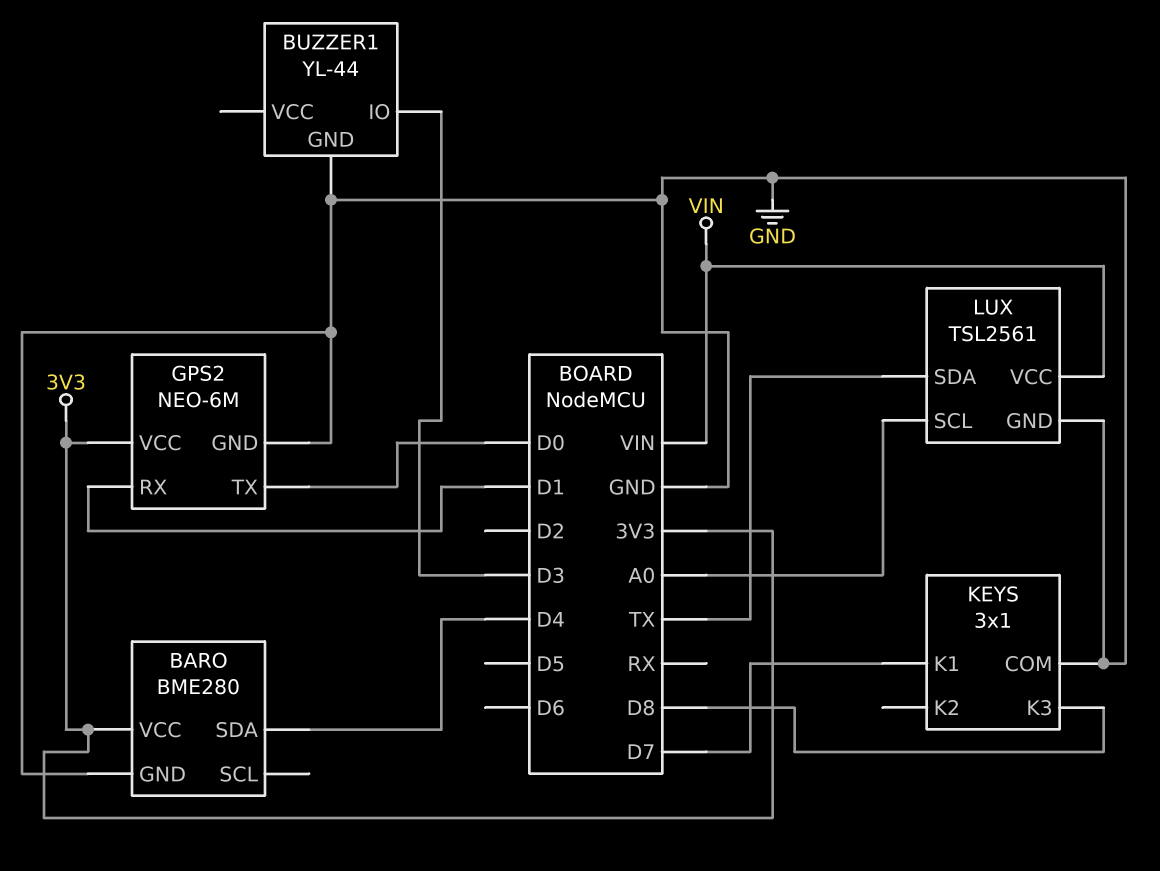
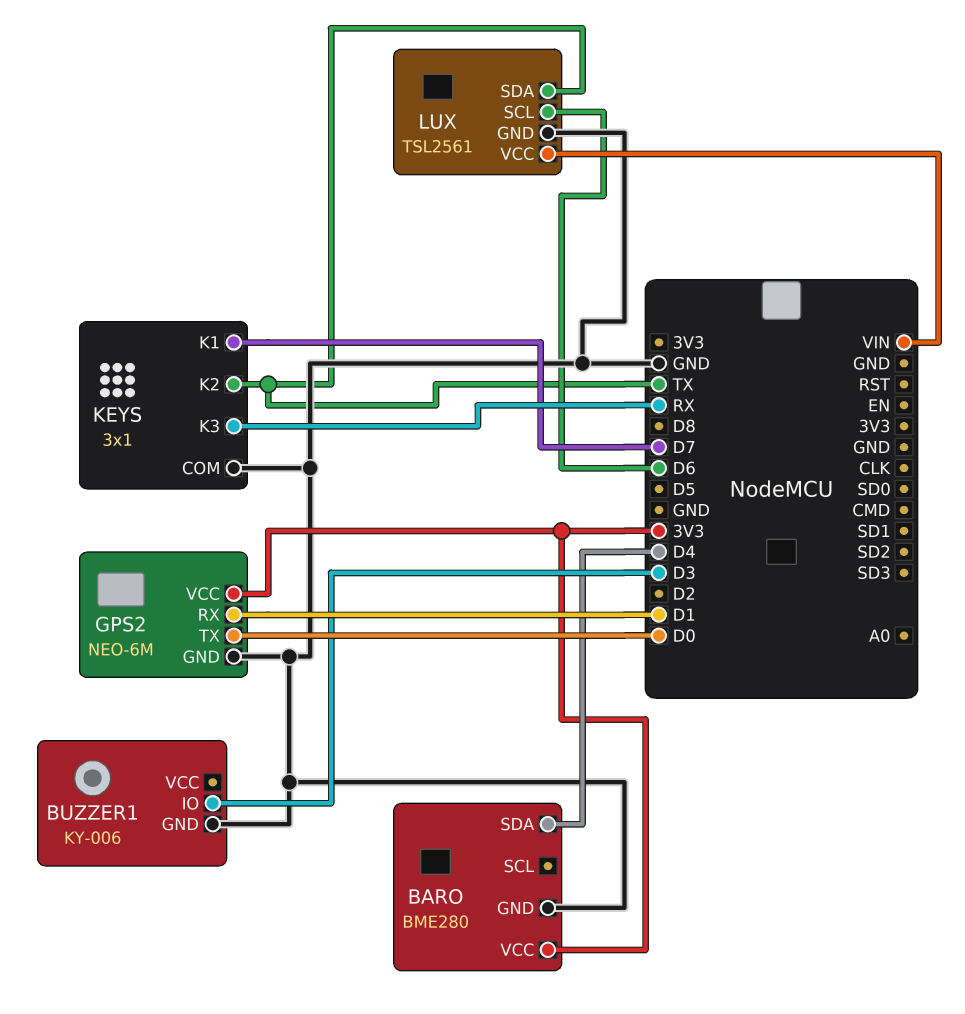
BUZZER1: YL-44 -> KY-006
KEYS pin K2: none -> TX
KEYS pin K3: D8 -> RX
LUX pin SCL: A0 -> D6

